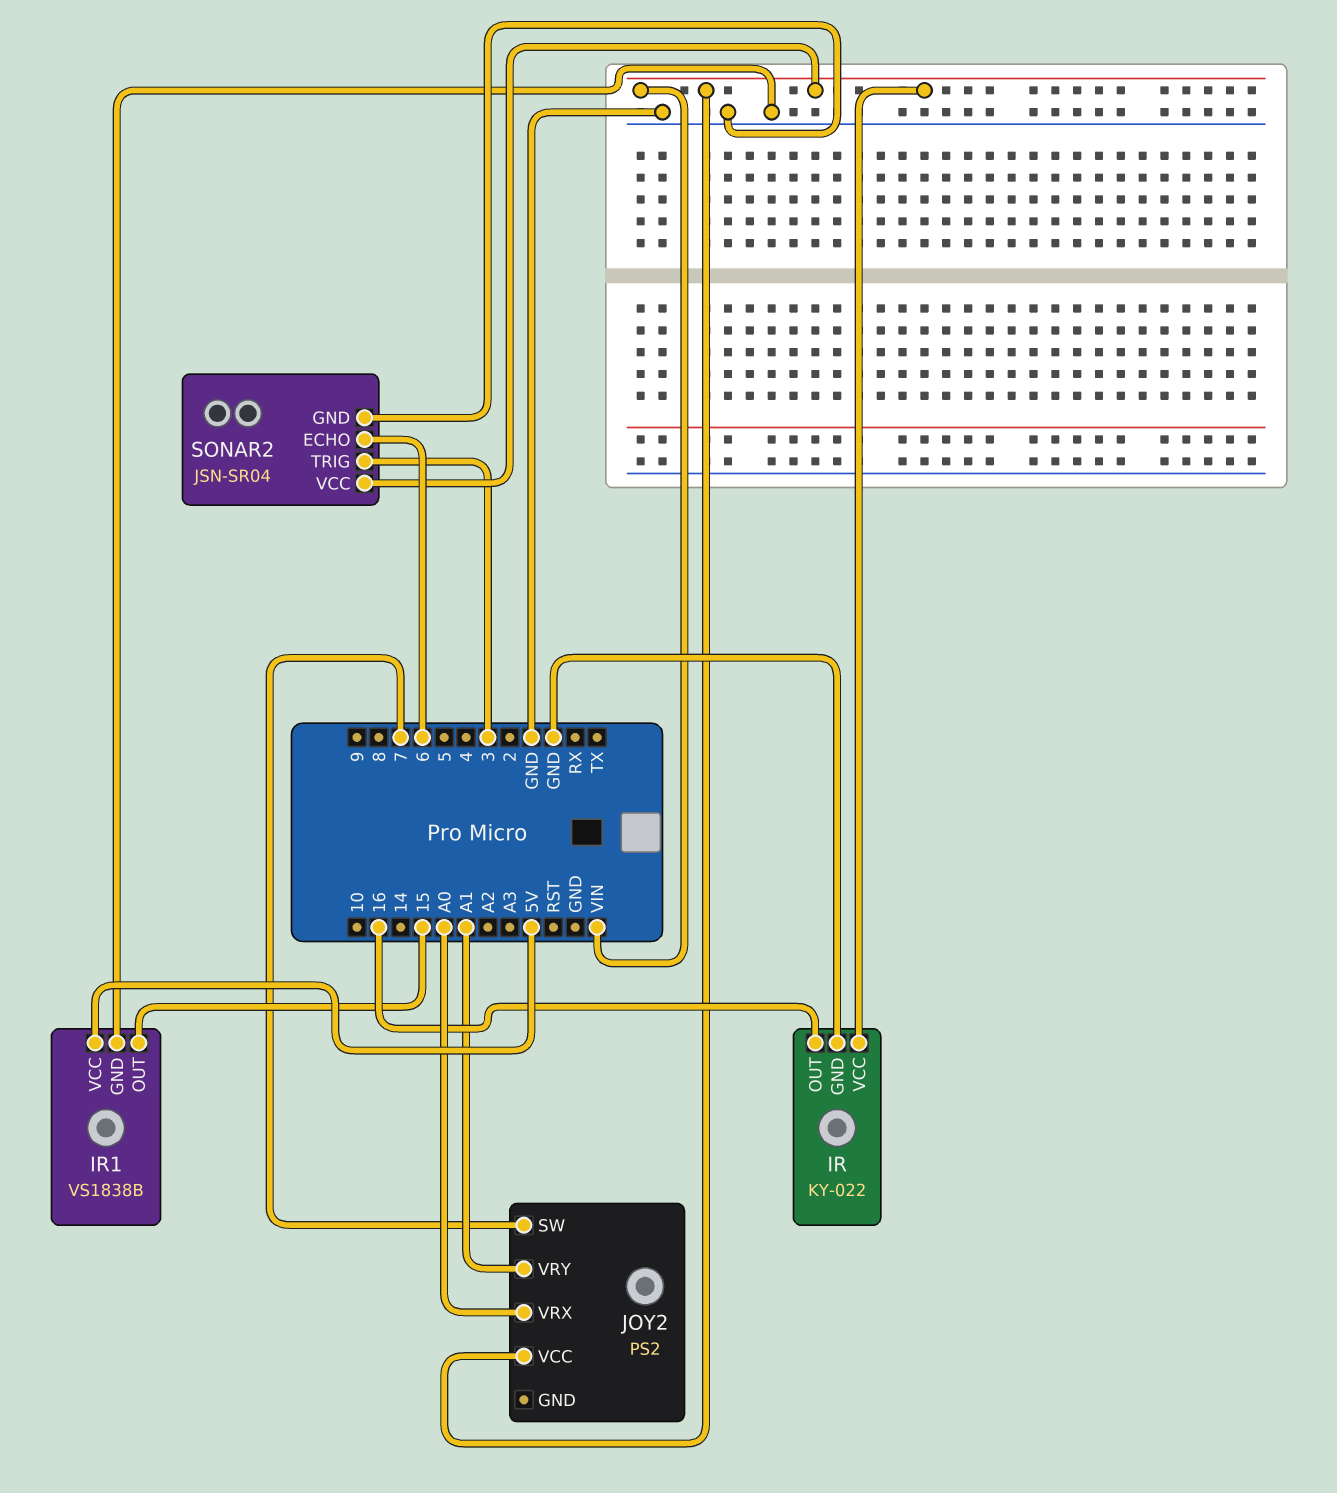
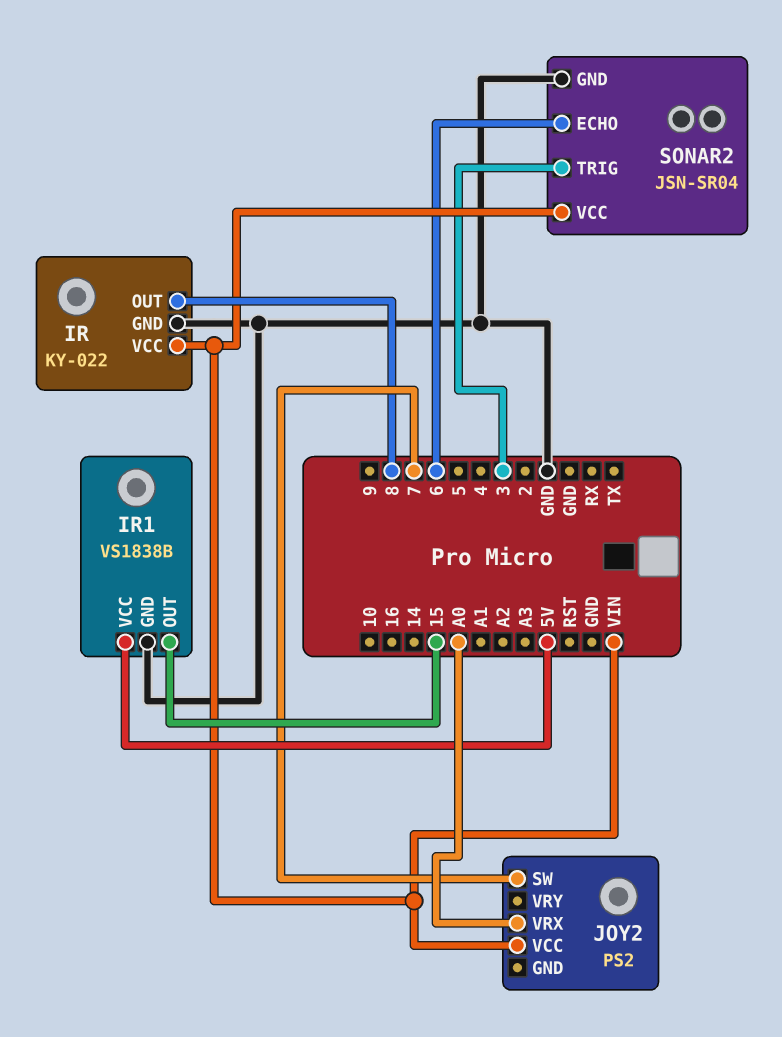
IR pin OUT: 16 -> 8
JOY2 pin VRY: A1 -> none

